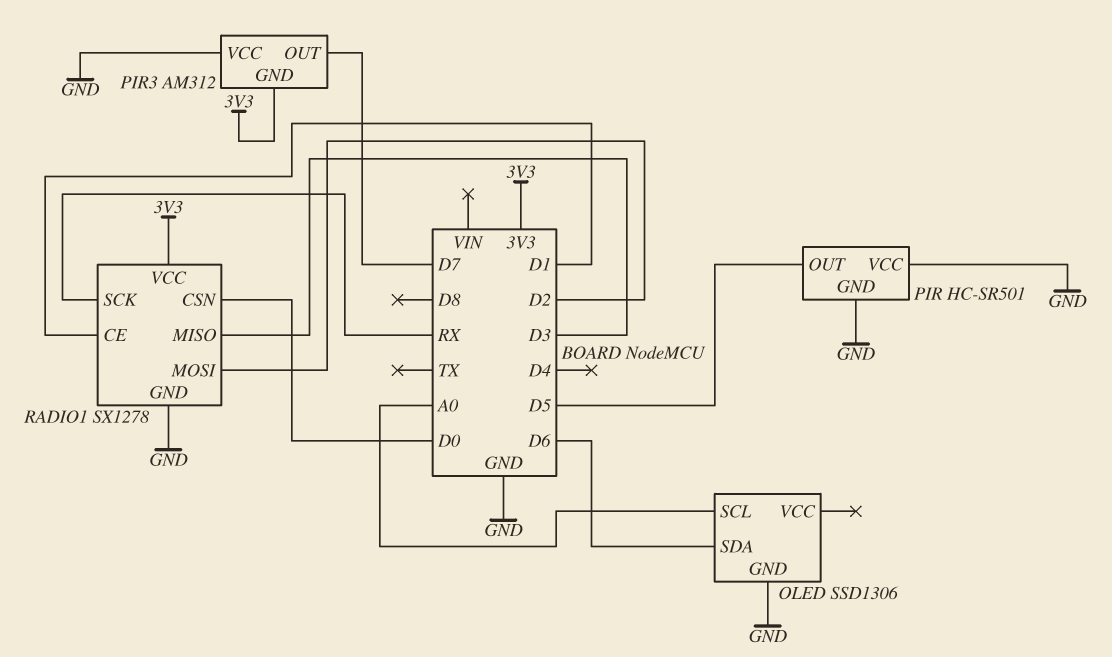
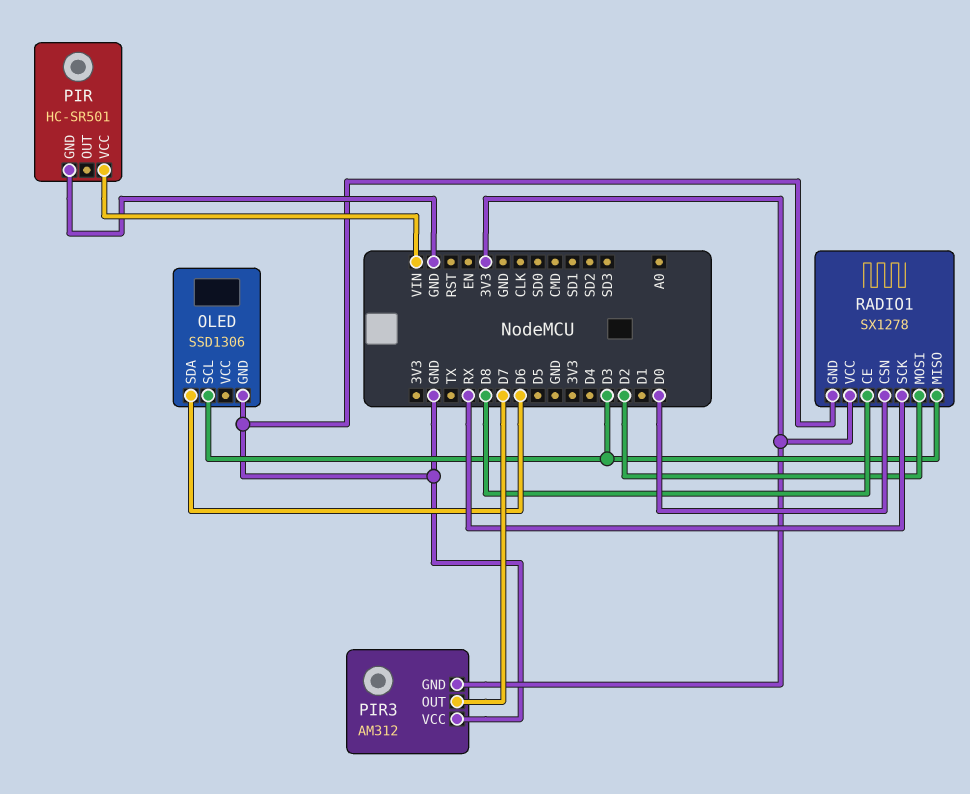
OLED pin SCL: A0 -> D3
PIR pin OUT: D5 -> none
PIR pin VCC: GND -> VIN
RADIO1 pin CE: D1 -> D8

